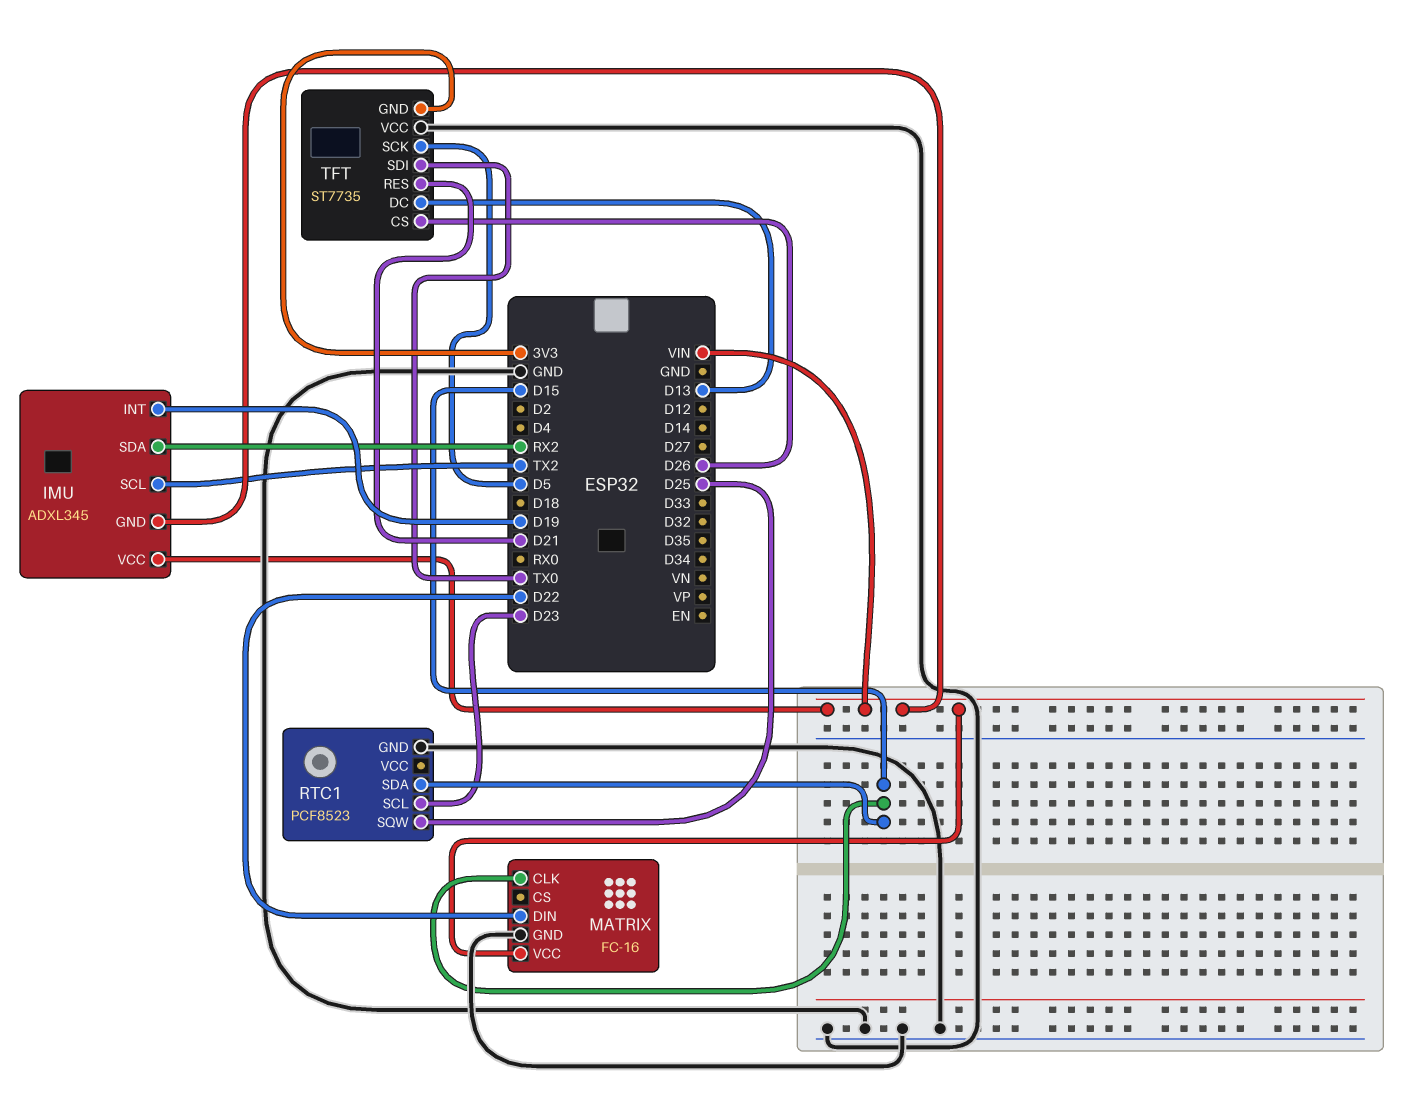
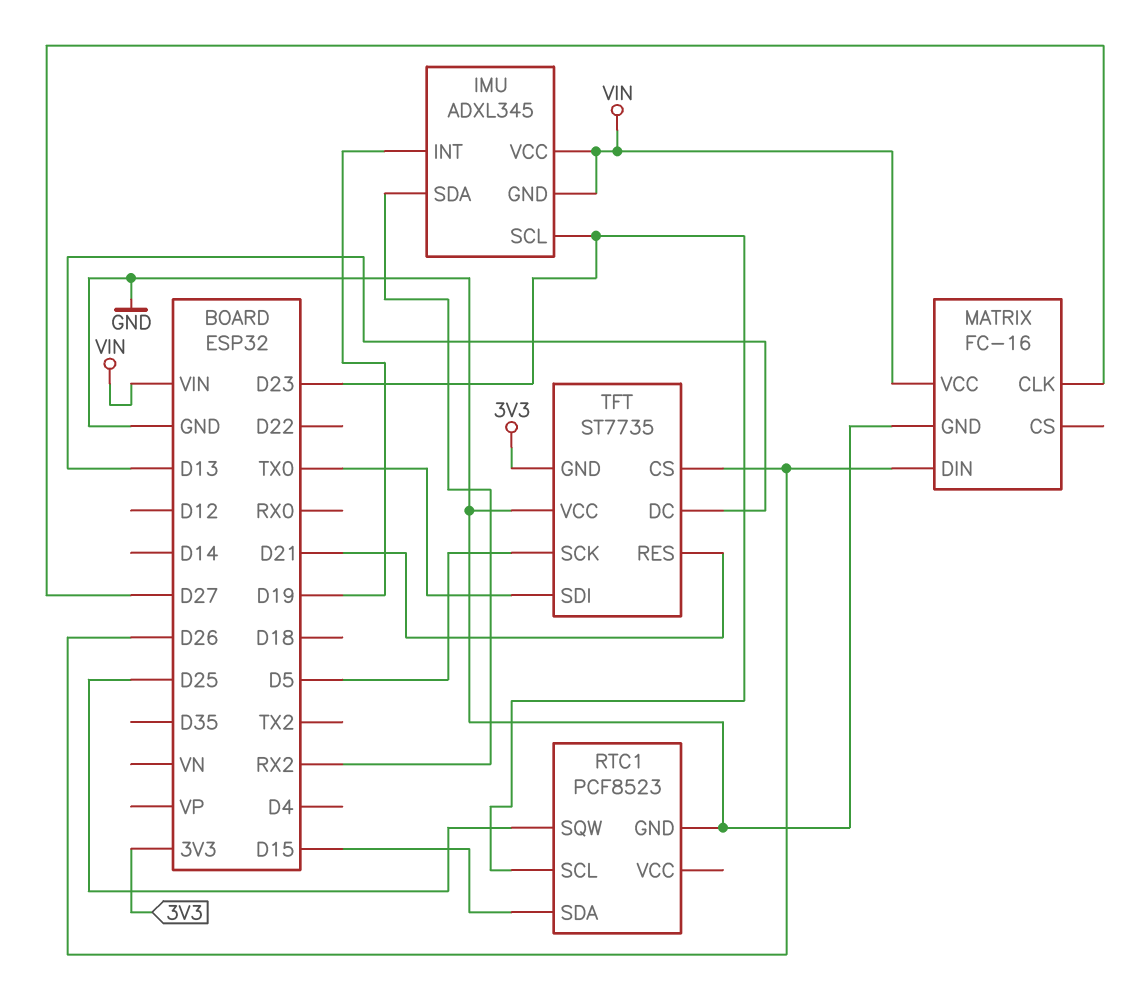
IMU pin SCL: TX2 -> D23
MATRIX pin CLK: D15 -> D27
MATRIX pin DIN: D22 -> D26

